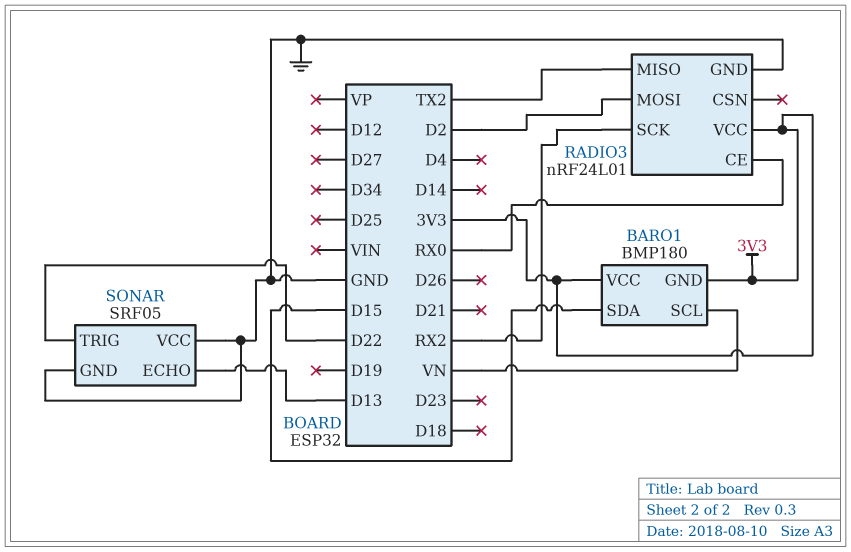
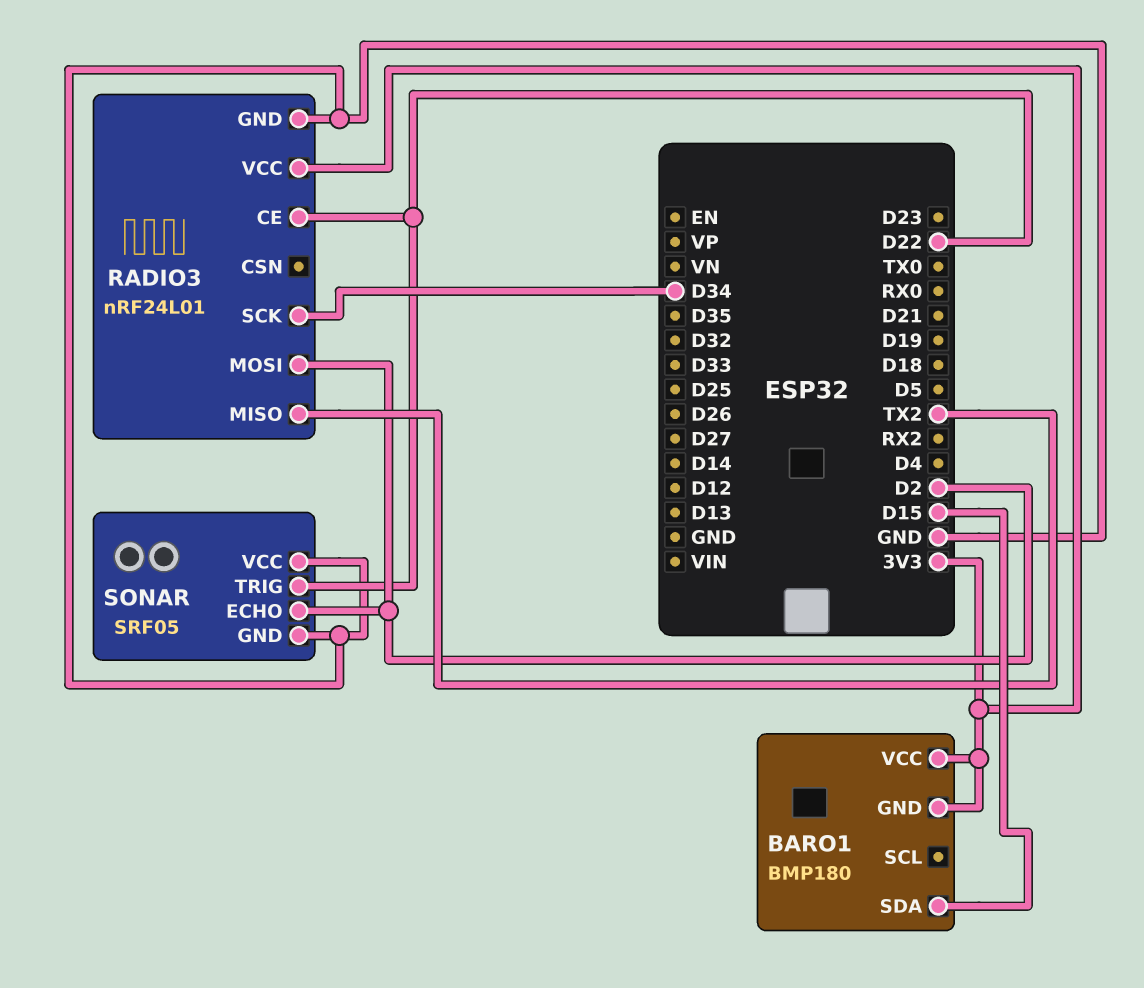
BARO1 pin SCL: VN -> none
RADIO3 pin CE: RX0 -> D22
RADIO3 pin SCK: RX2 -> D34
SONAR pin ECHO: D13 -> D2

